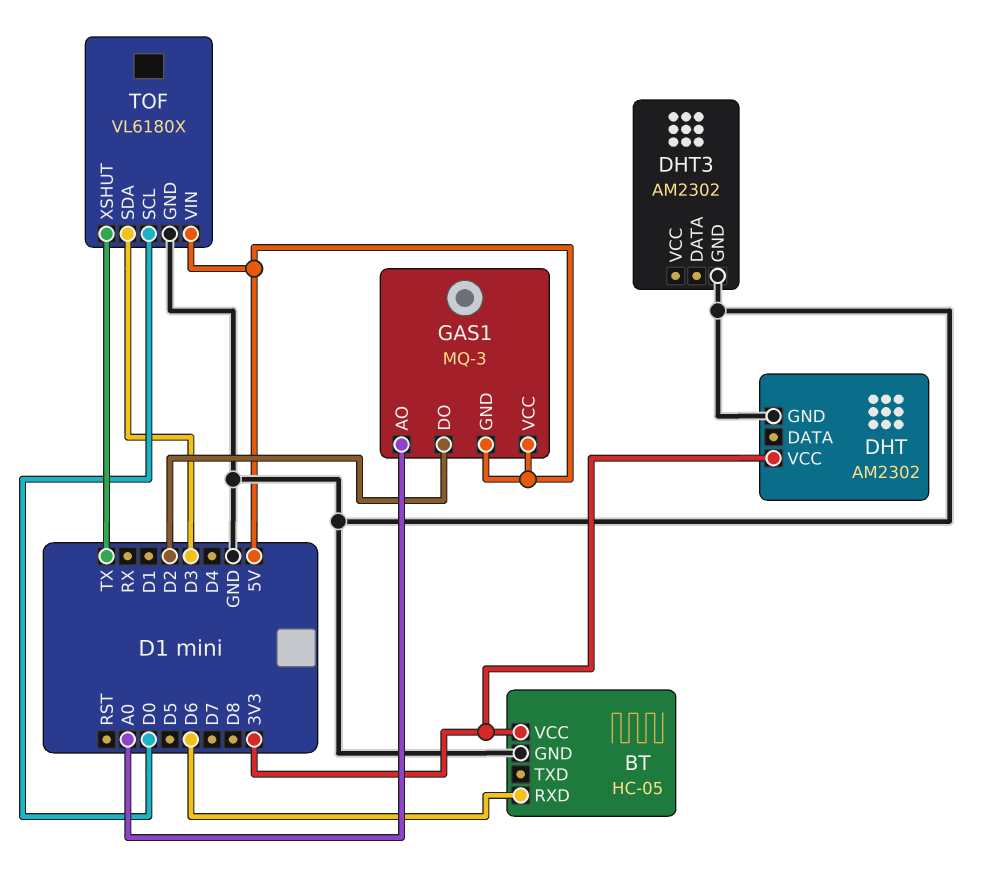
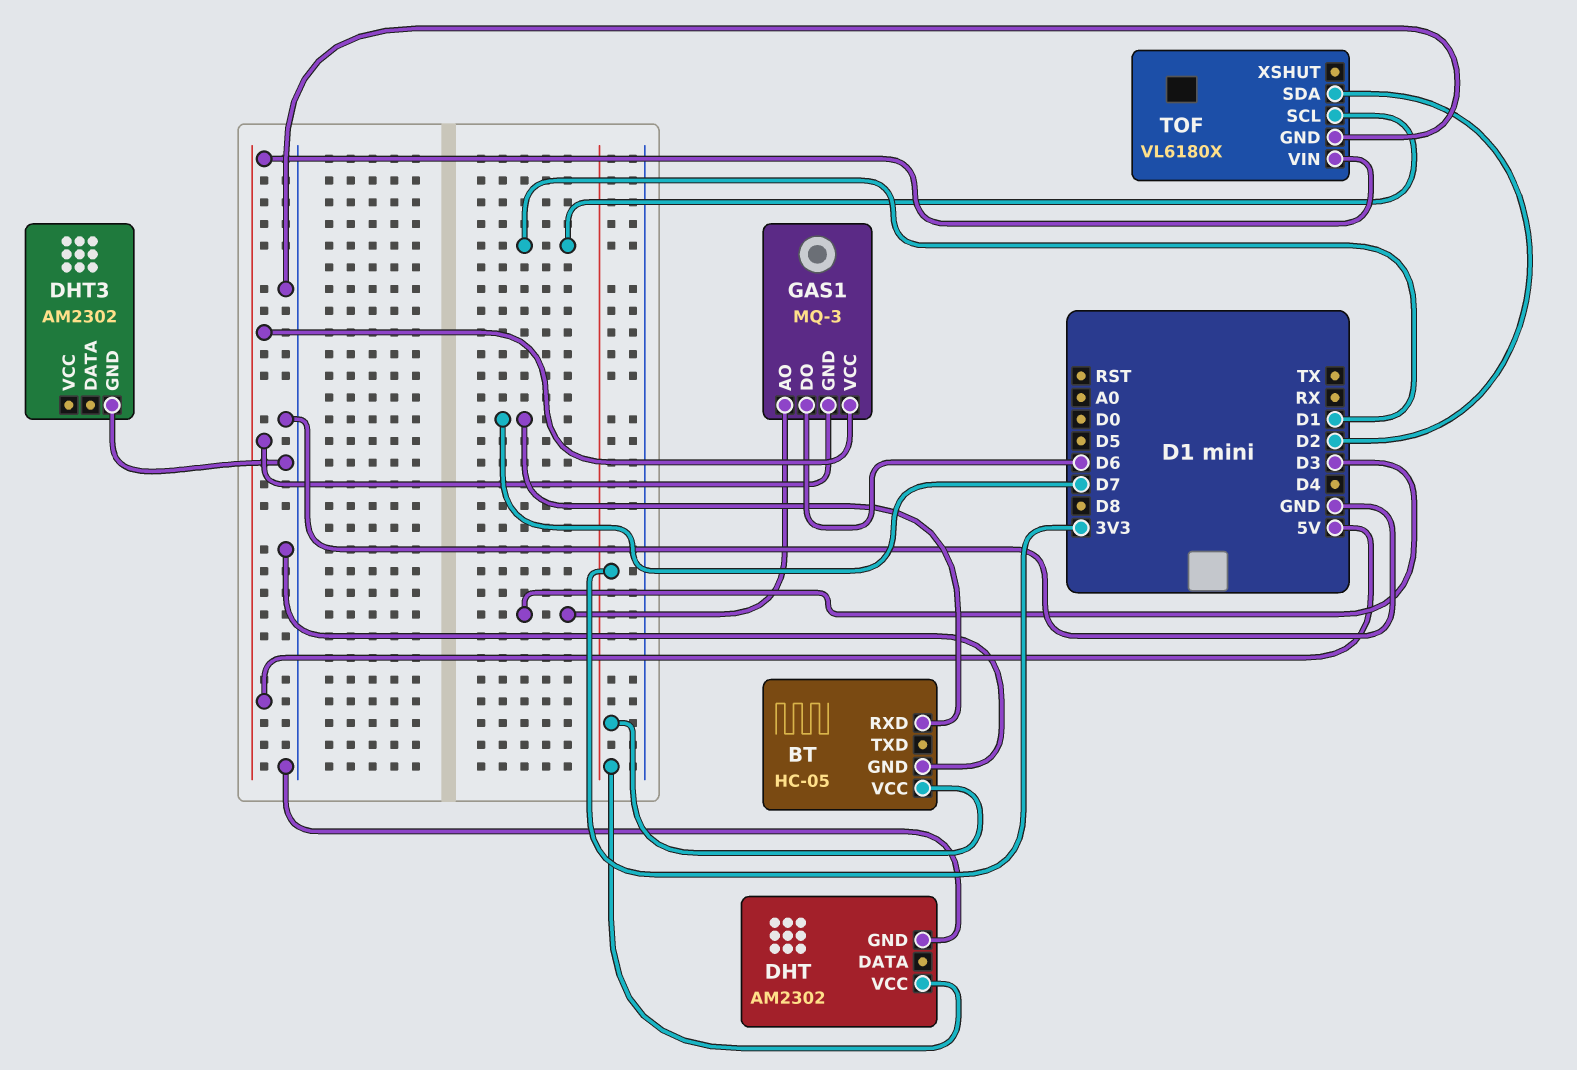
BT pin RXD: D6 -> D7
GAS1 pin AO: A0 -> D3
GAS1 pin DO: D2 -> D6
TOF pin SCL: D0 -> D1
TOF pin SDA: D3 -> D2
TOF pin XSHUT: TX -> none

